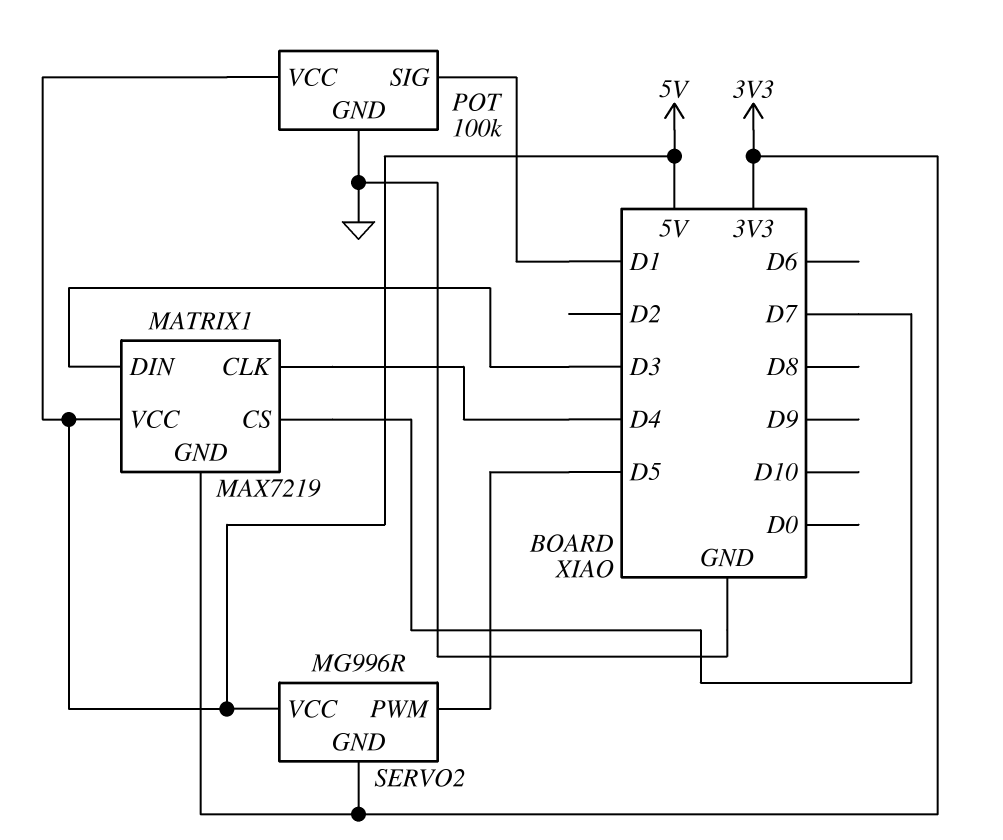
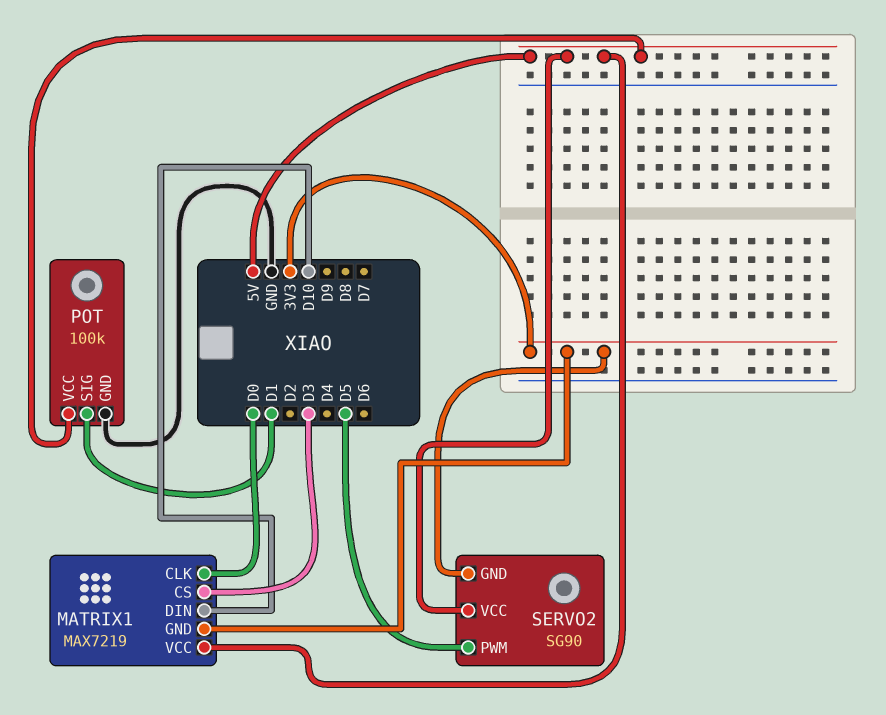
MATRIX1 pin CLK: D4 -> D0
MATRIX1 pin CS: D7 -> D3
MATRIX1 pin DIN: D3 -> D10
SERVO2: MG996R -> SG90

